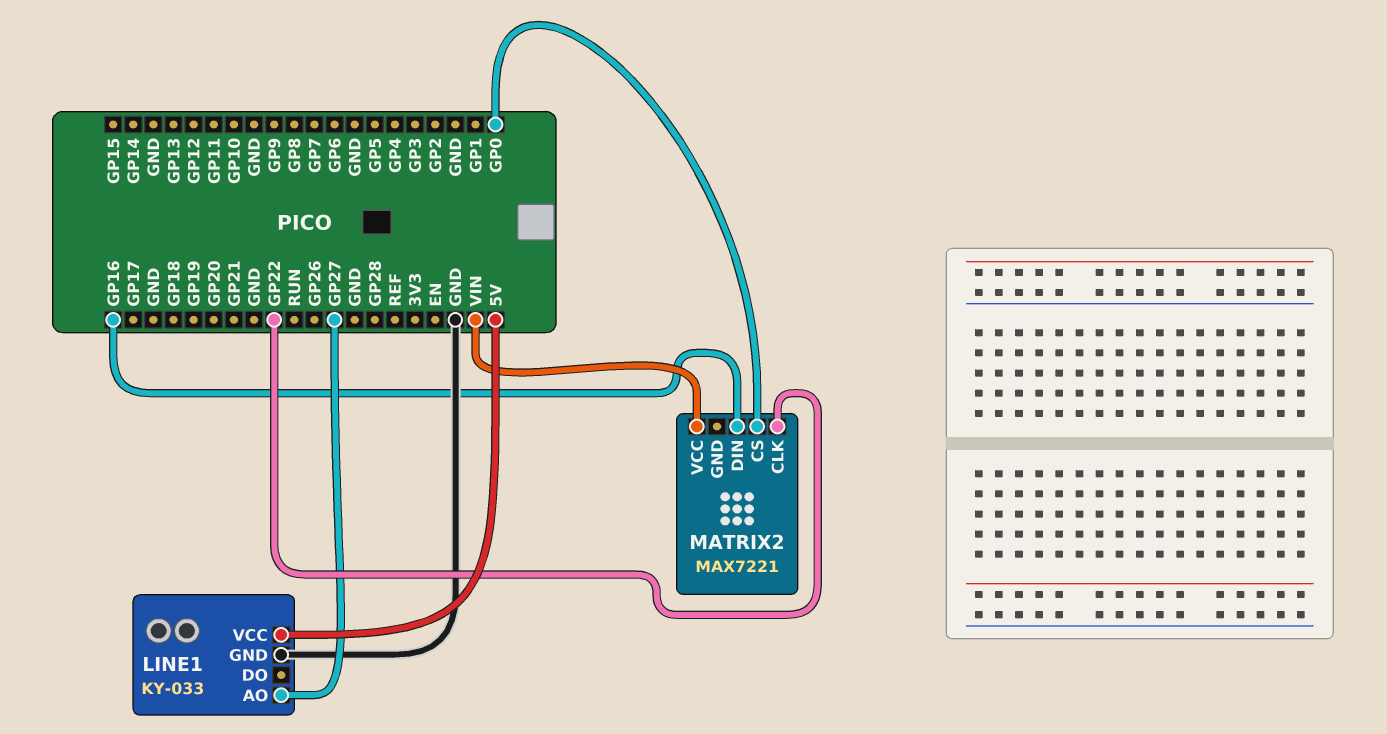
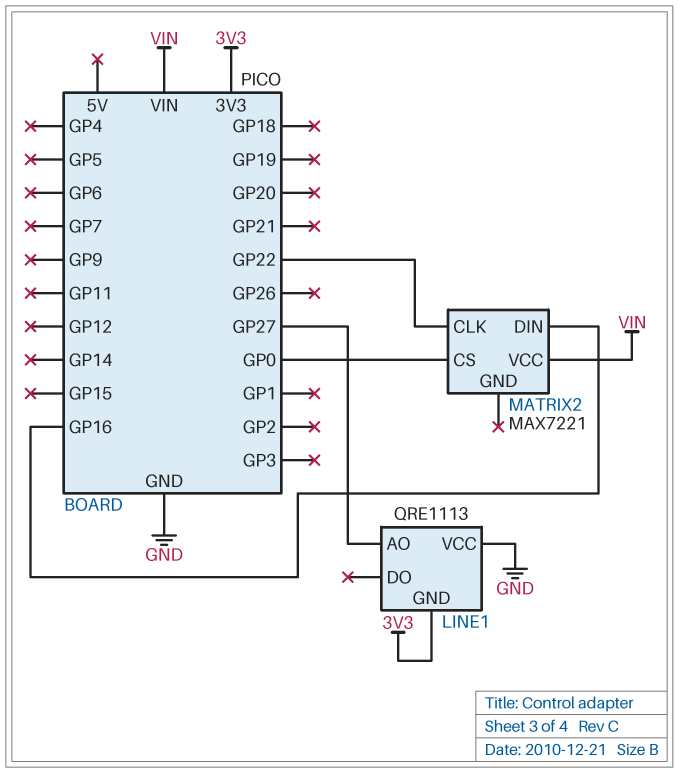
LINE1: KY-033 -> QRE1113
LINE1 pin GND: GND -> 3V3
LINE1 pin VCC: 5V -> GND

